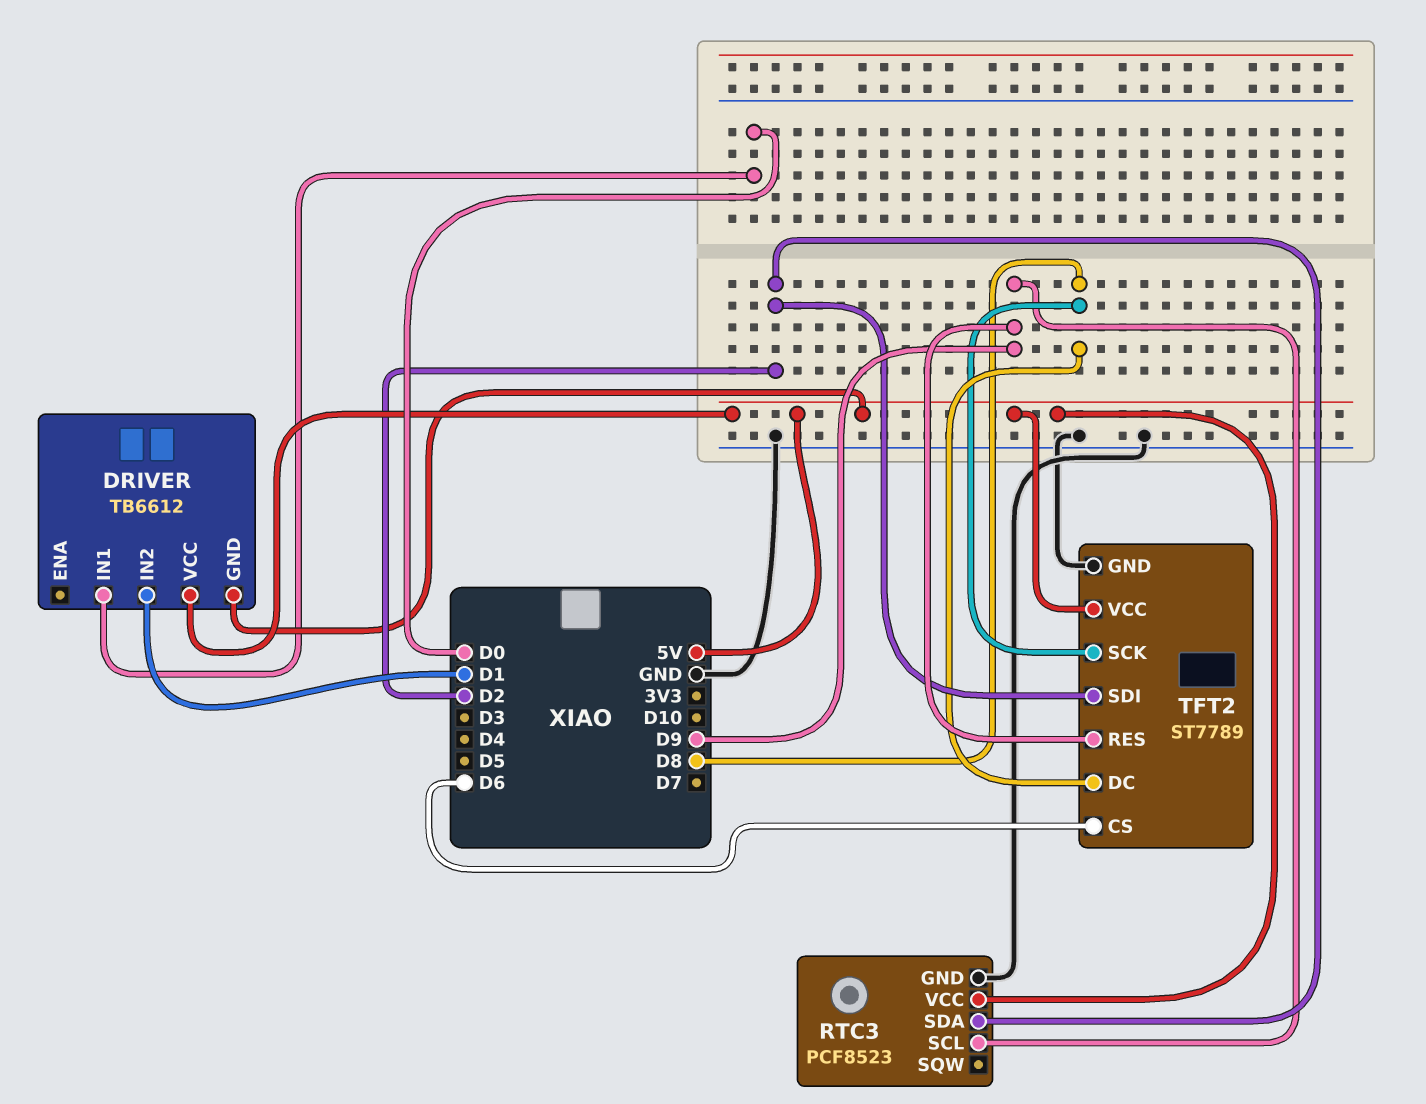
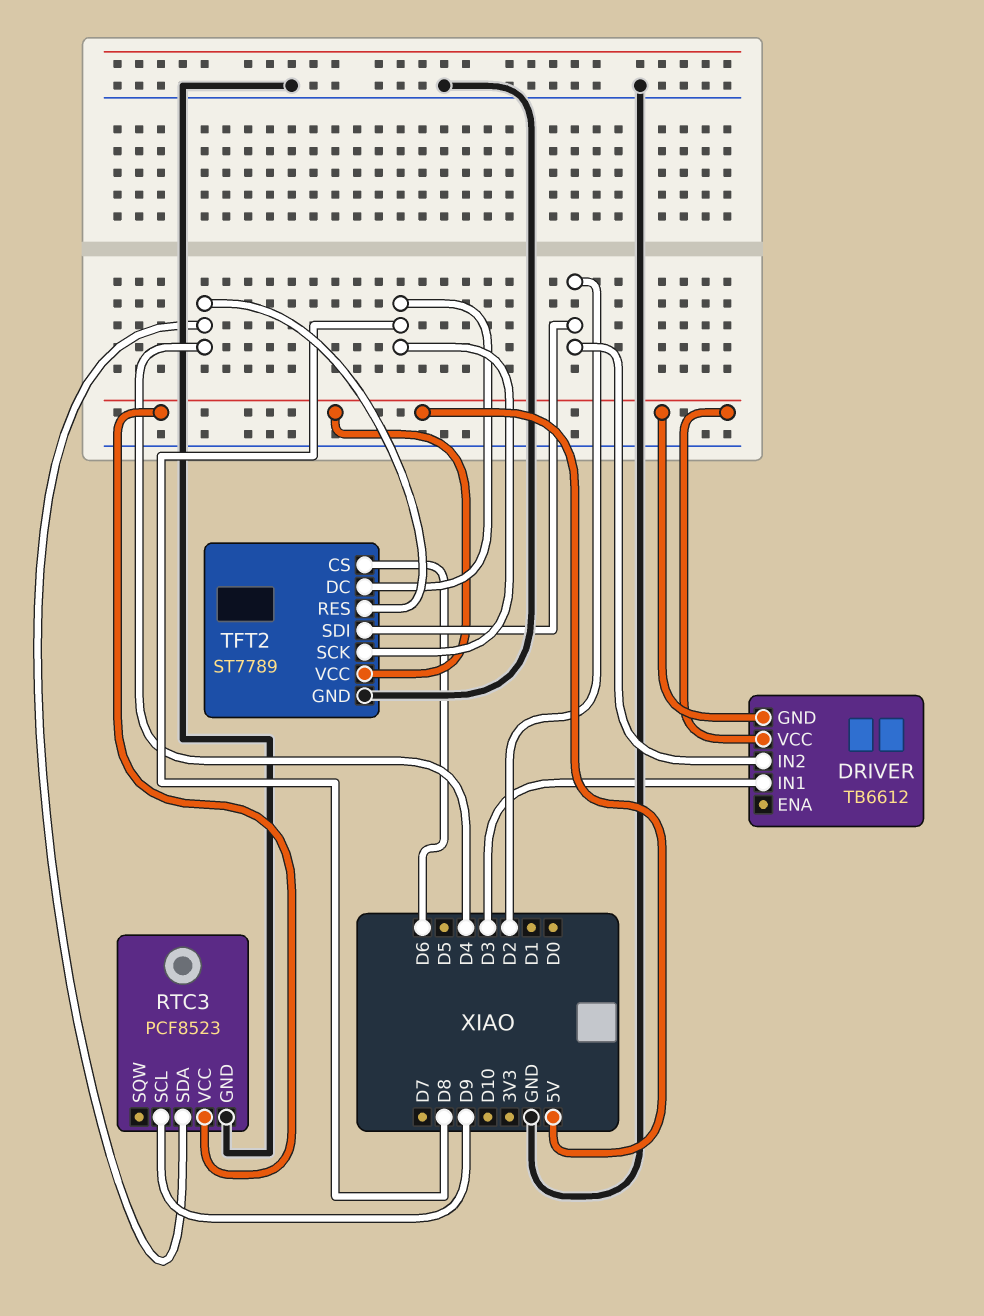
DRIVER pin IN1: D0 -> D3
DRIVER pin IN2: D1 -> D2
RTC3 pin SDA: D2 -> D4
TFT2 pin RES: D9 -> D4

